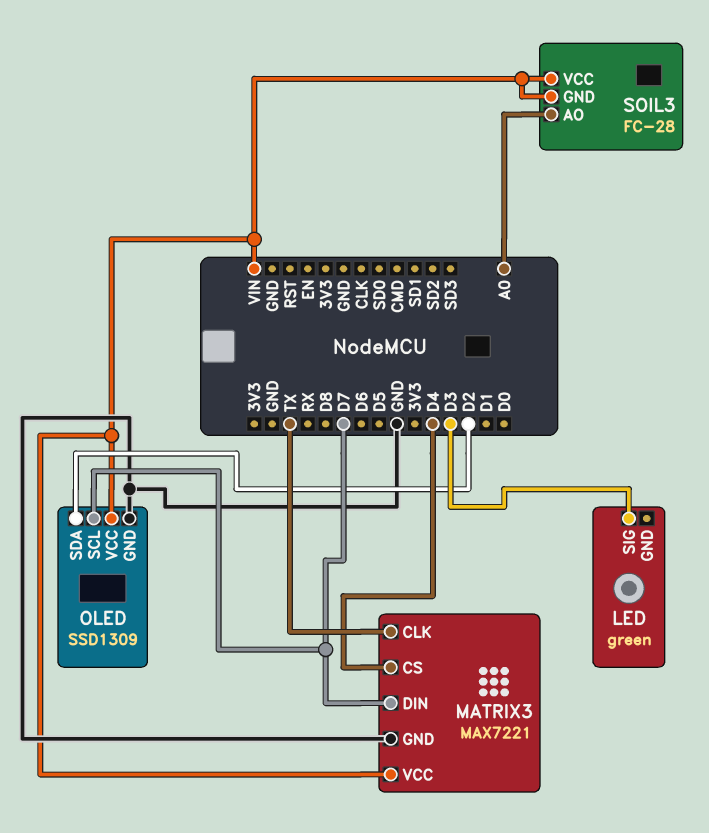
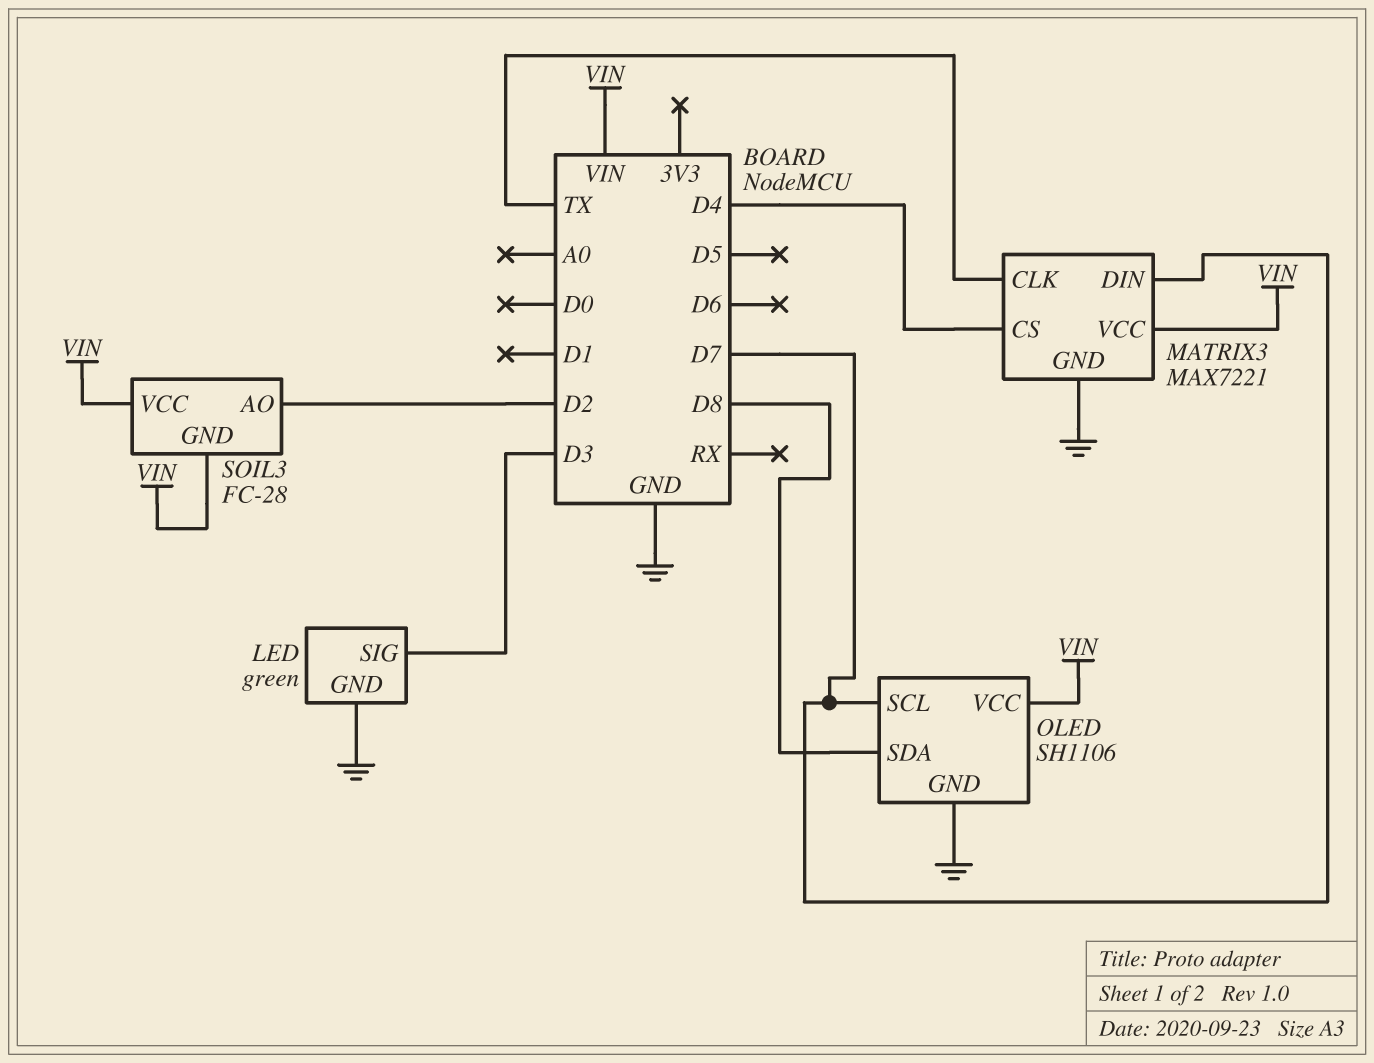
LED pin GND: none -> GND
OLED: SSD1309 -> SH1106
OLED pin SDA: D2 -> D8
SOIL3 pin AO: A0 -> D2

